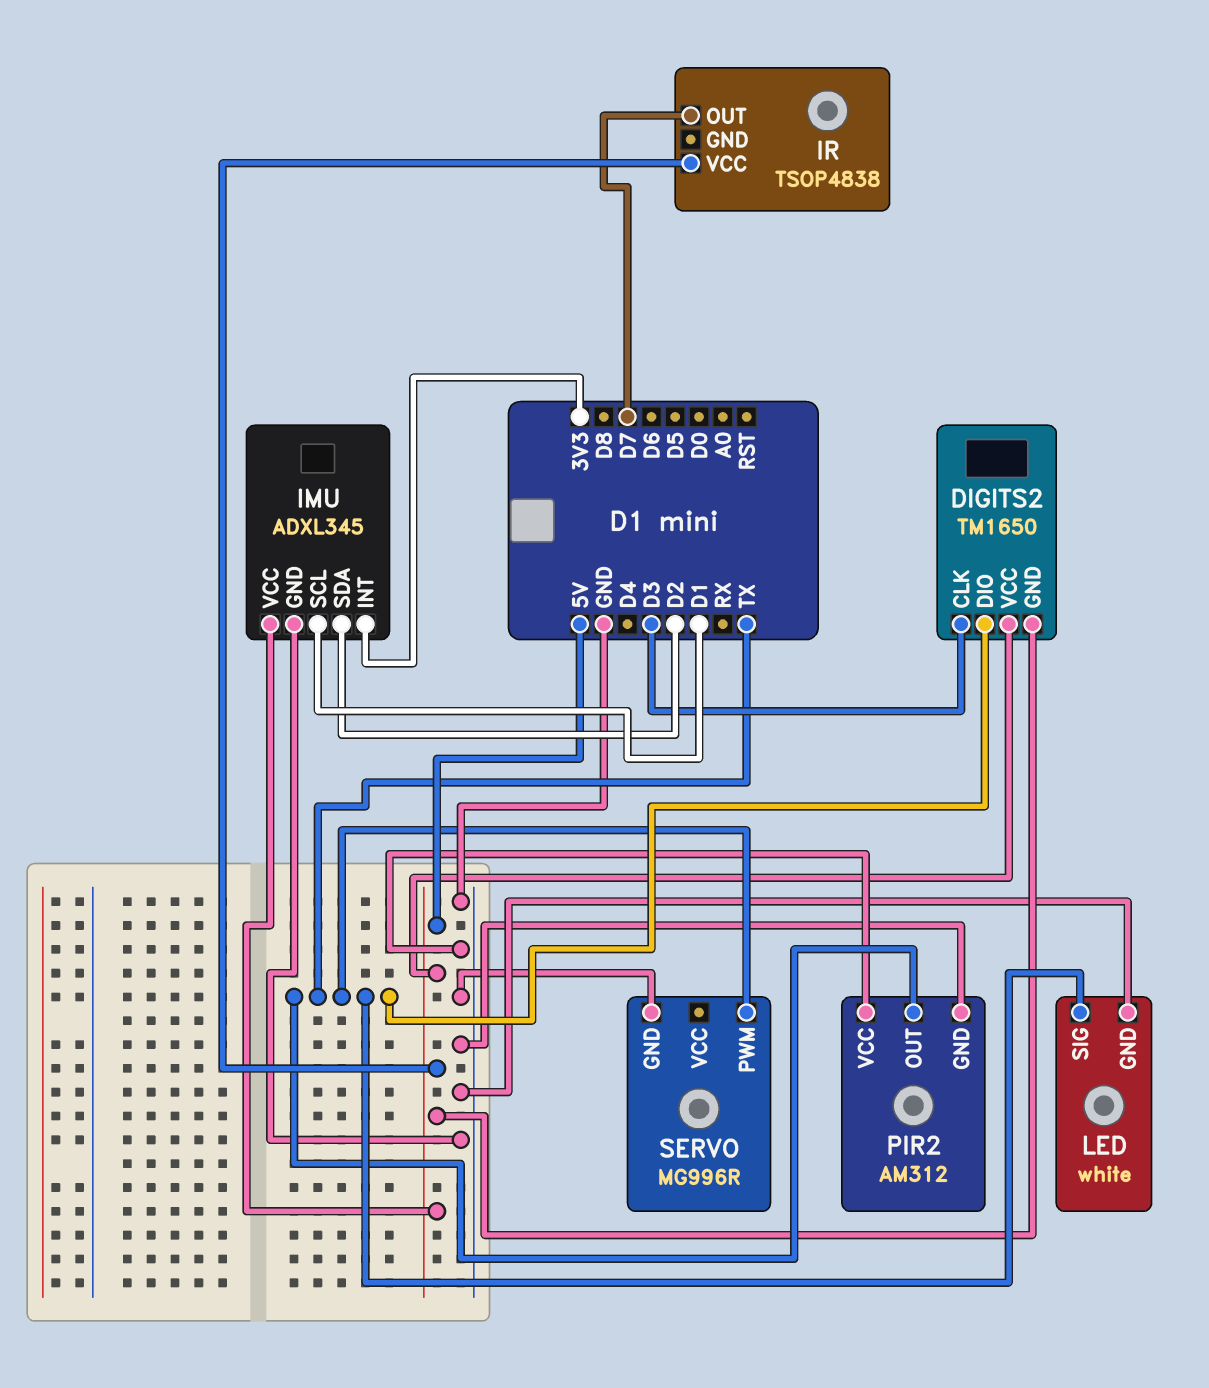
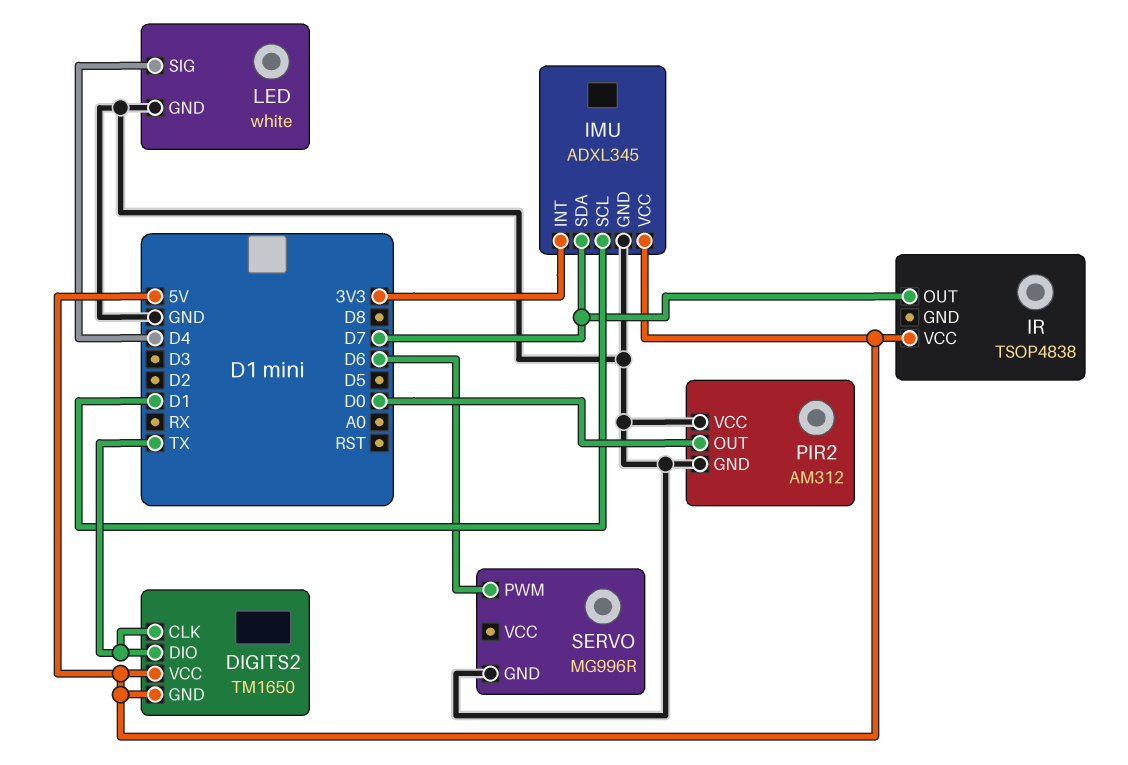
DIGITS2 pin CLK: D3 -> TX
IMU pin SDA: D2 -> D7
LED pin SIG: TX -> D4
PIR2 pin OUT: TX -> D0
SERVO pin PWM: TX -> D6

